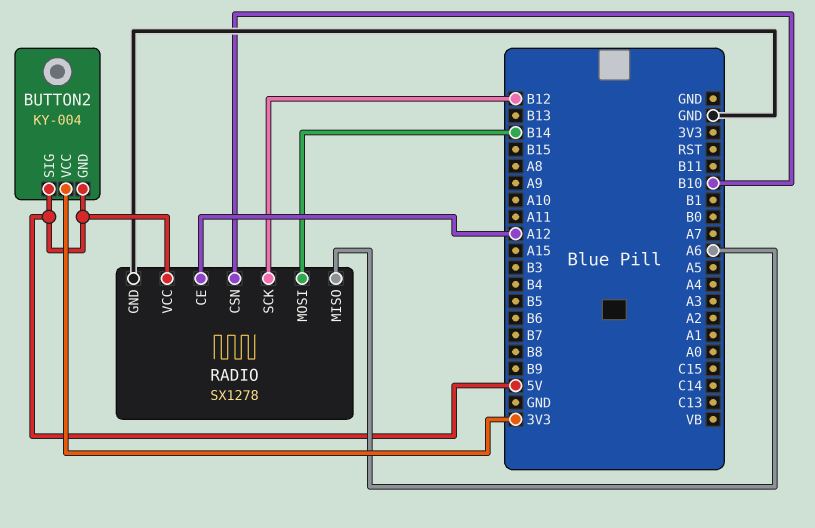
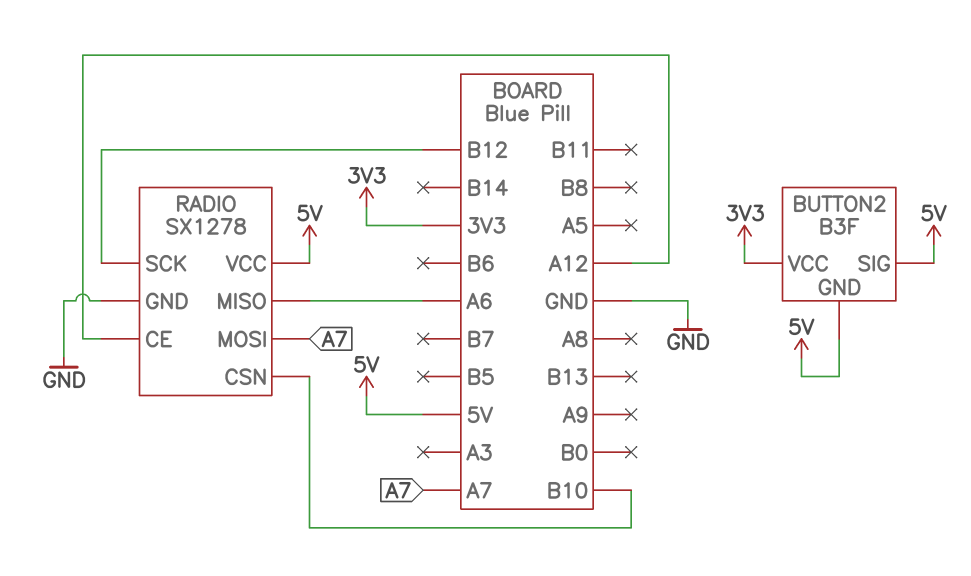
BUTTON2: KY-004 -> B3F
RADIO pin MOSI: B14 -> A7

